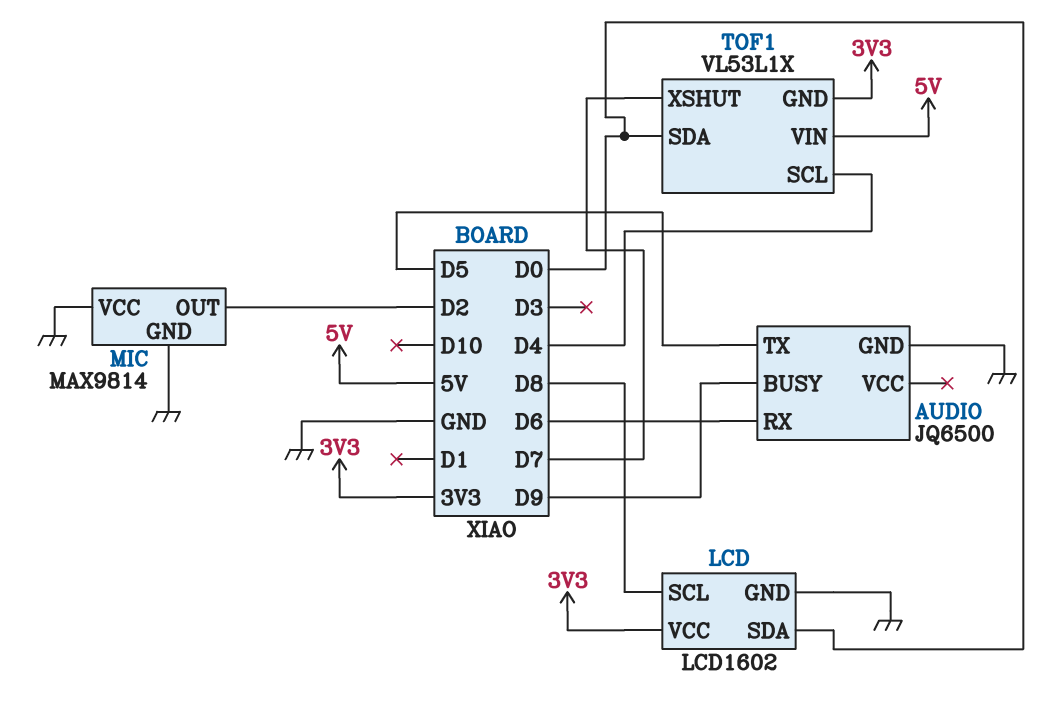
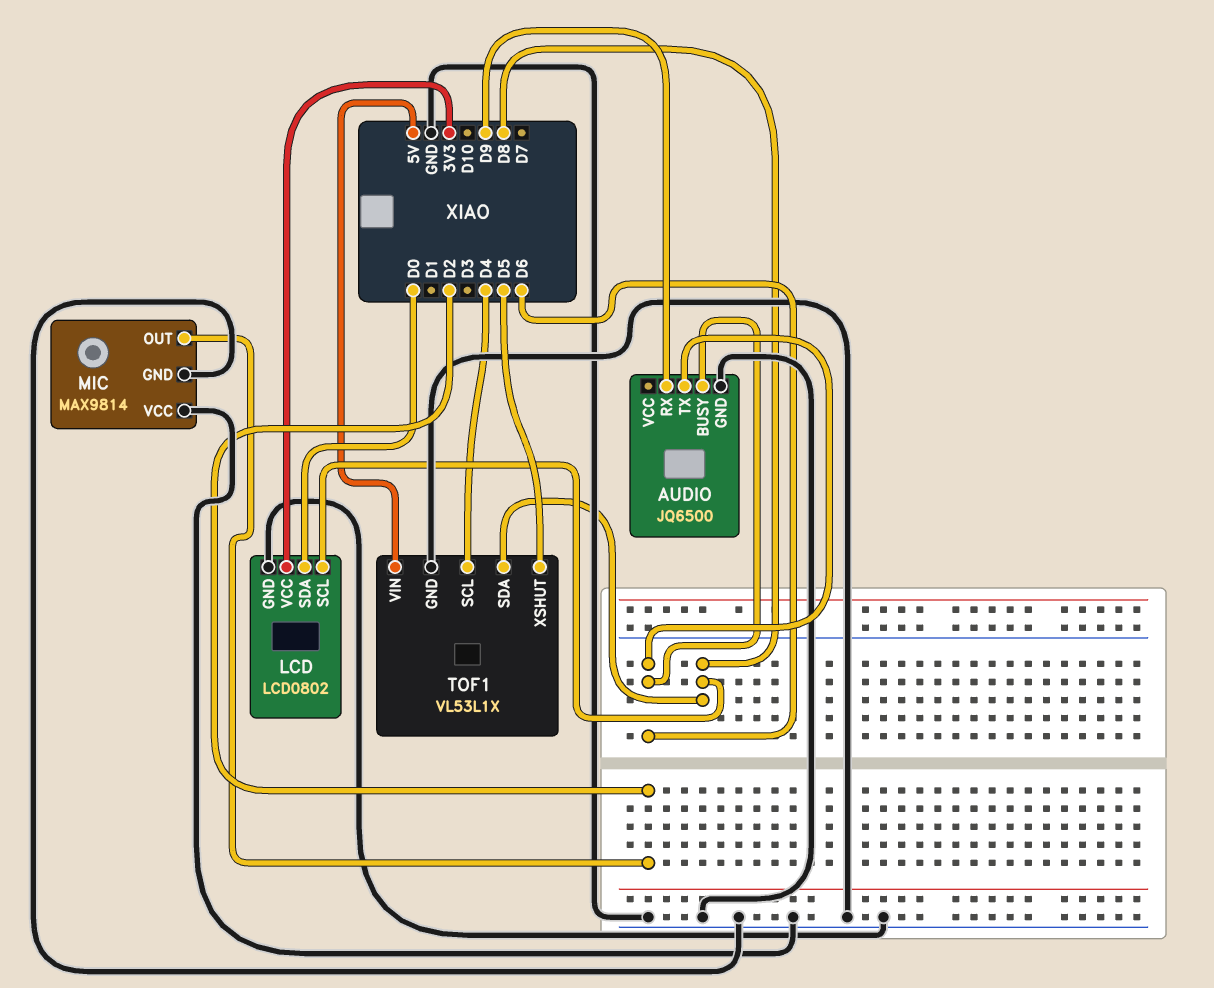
AUDIO pin BUSY: D9 -> D6
AUDIO pin RX: D6 -> D9
AUDIO pin TX: D5 -> D6
LCD: LCD1602 -> LCD0802
TOF1 pin GND: 3V3 -> GND
TOF1 pin SDA: D0 -> D8
TOF1 pin XSHUT: D7 -> D5

